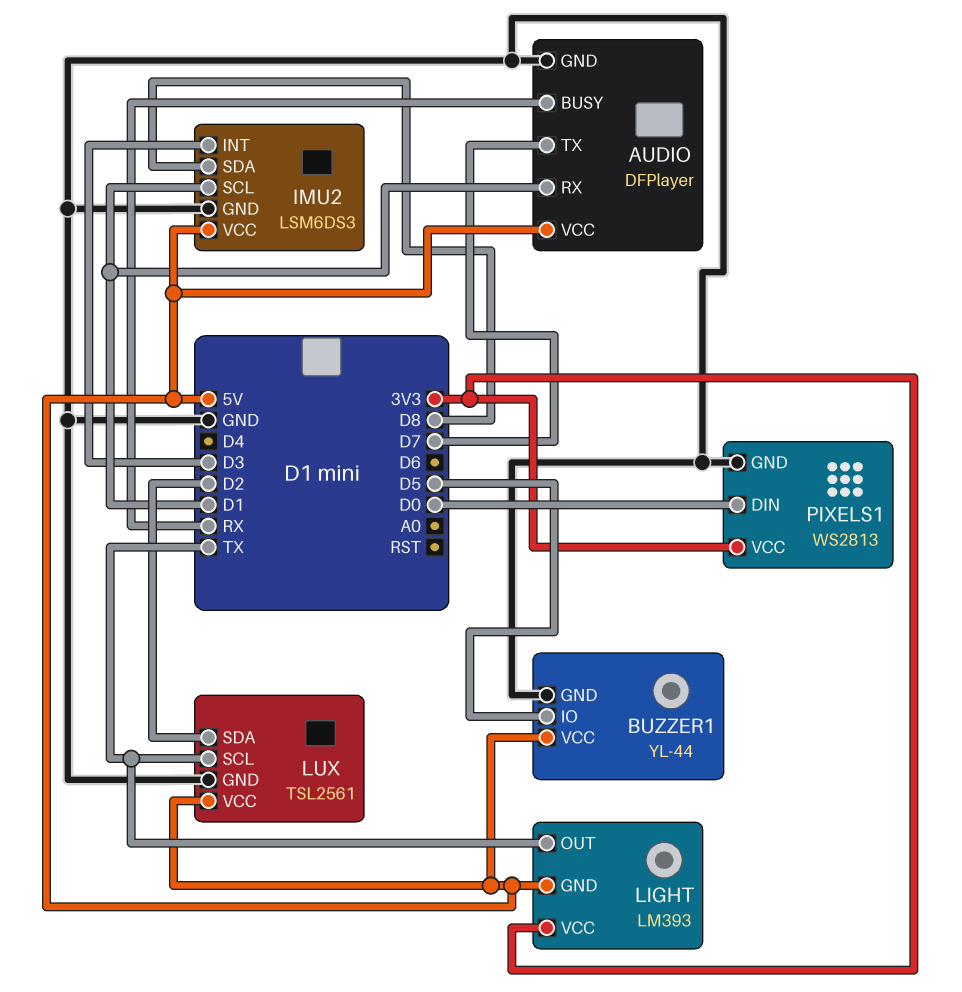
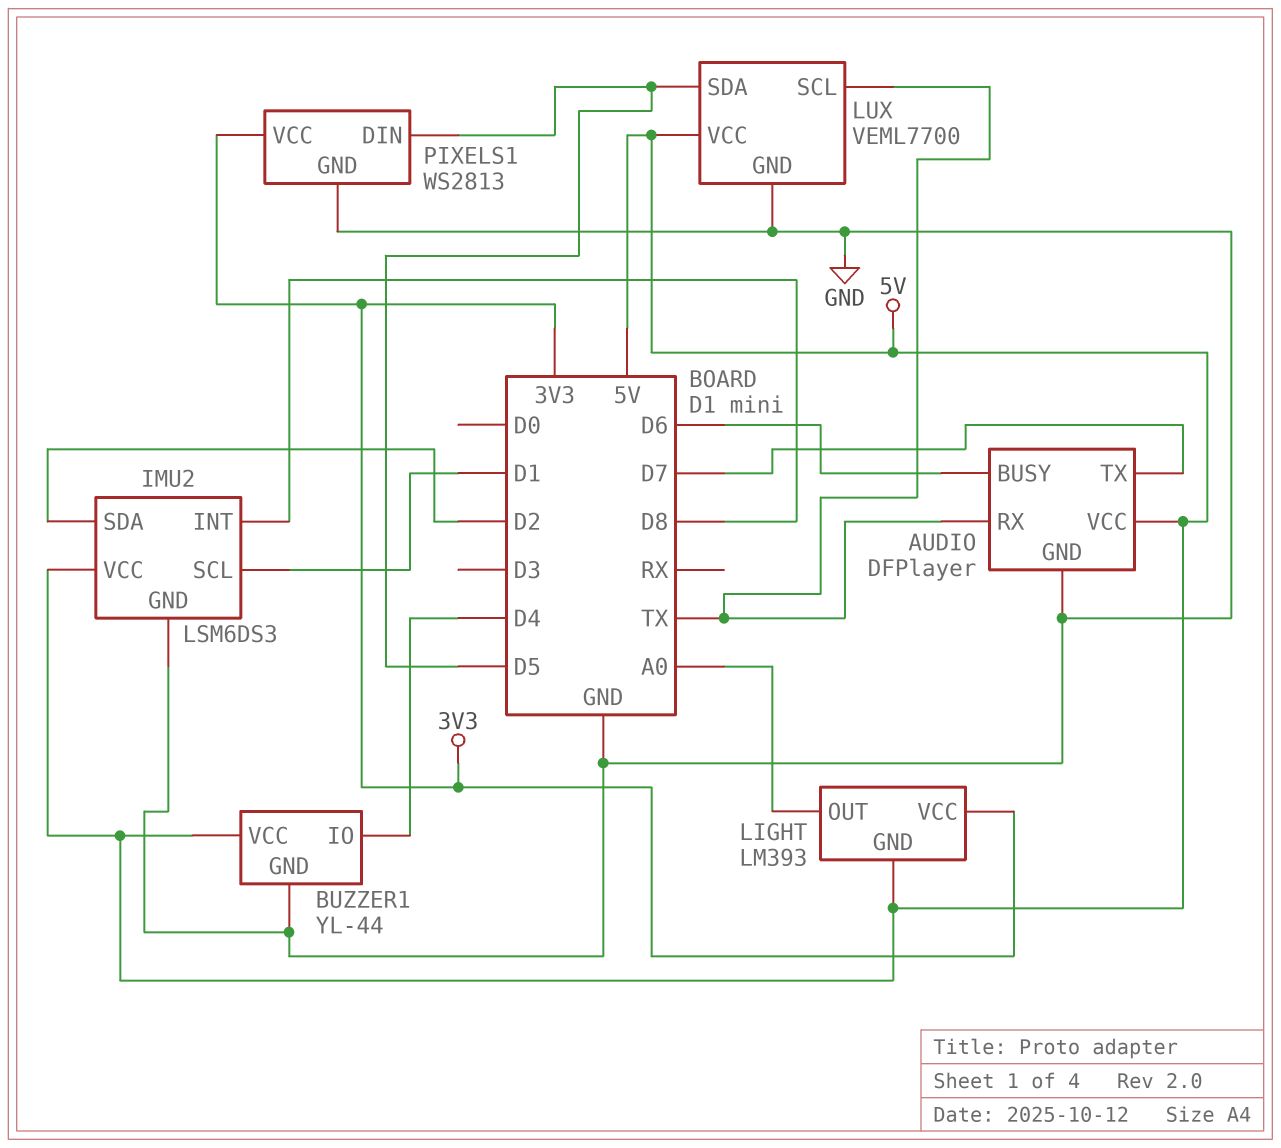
AUDIO pin BUSY: RX -> D6
AUDIO pin RX: D1 -> TX
BUZZER1 pin IO: D5 -> D4
IMU2 pin INT: D3 -> D8
IMU2 pin SDA: D8 -> D2
LIGHT pin OUT: TX -> A0
LUX: TSL2561 -> VEML7700
LUX pin SDA: D2 -> D5
PIXELS1 pin DIN: D0 -> D5

